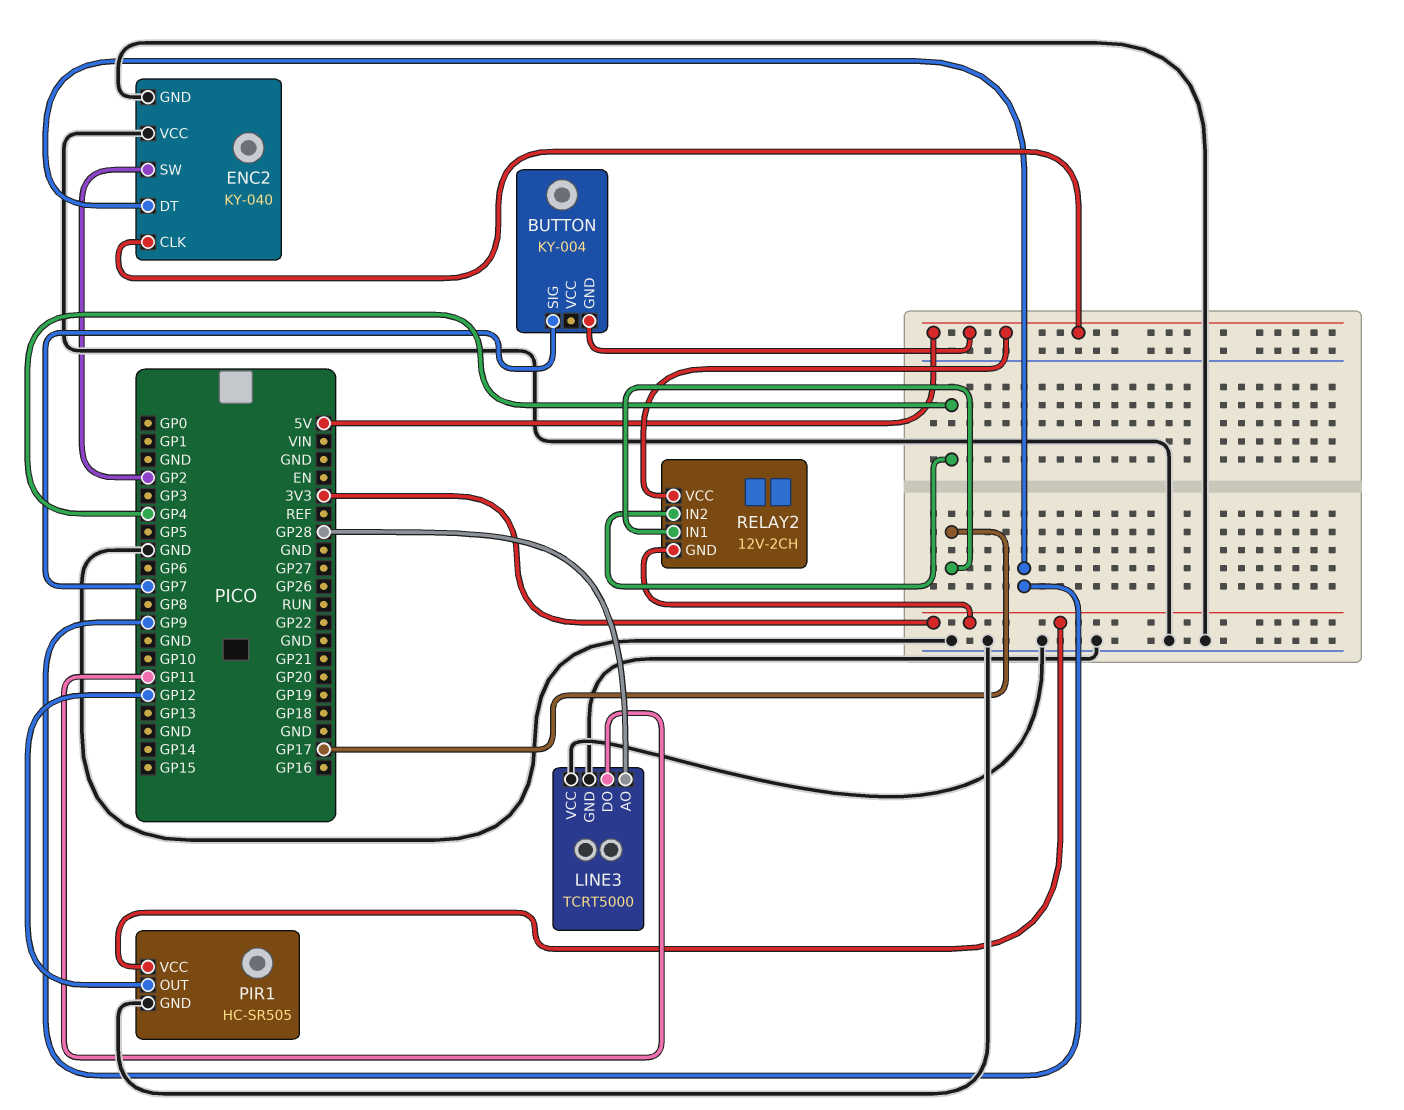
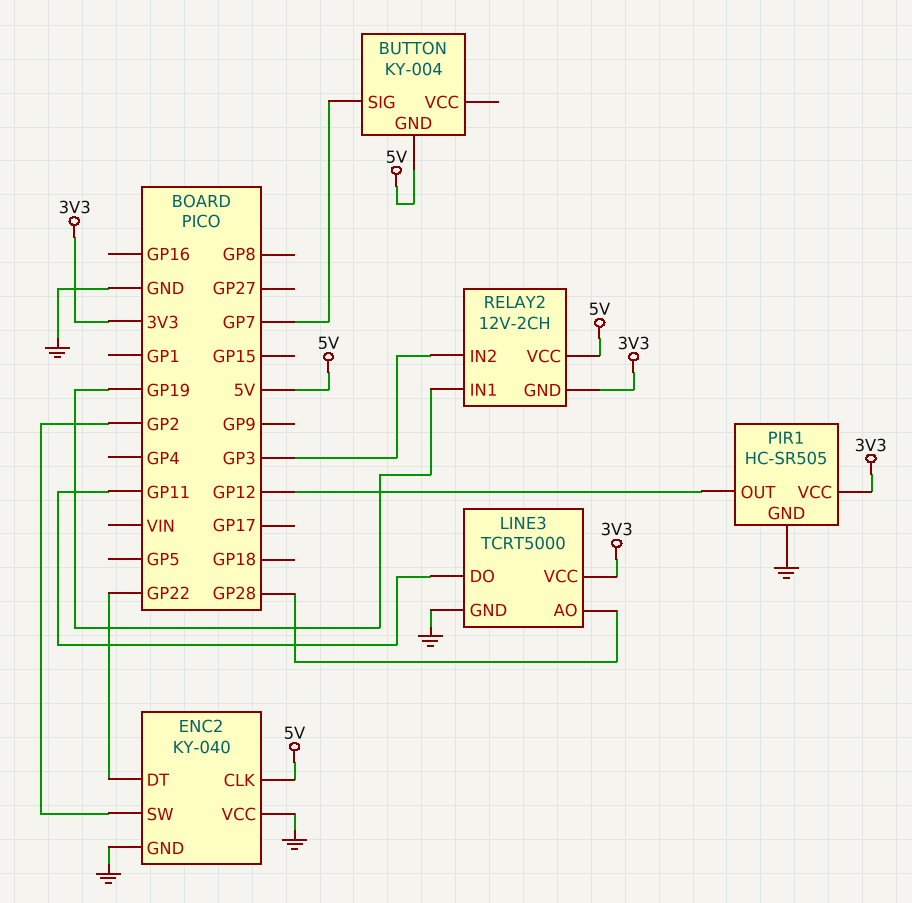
ENC2 pin DT: GP9 -> GP22
LINE3 pin VCC: GND -> 3V3
RELAY2 pin IN1: GP17 -> GP19
RELAY2 pin IN2: GP4 -> GP3

